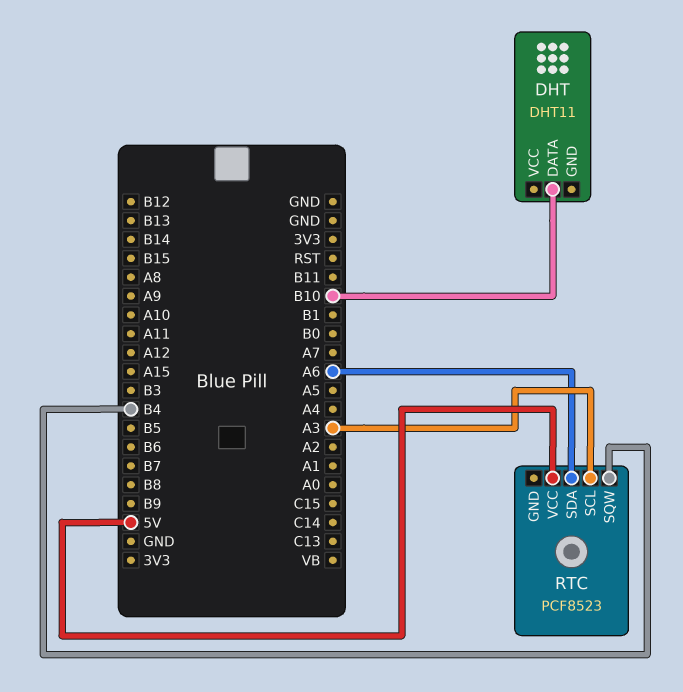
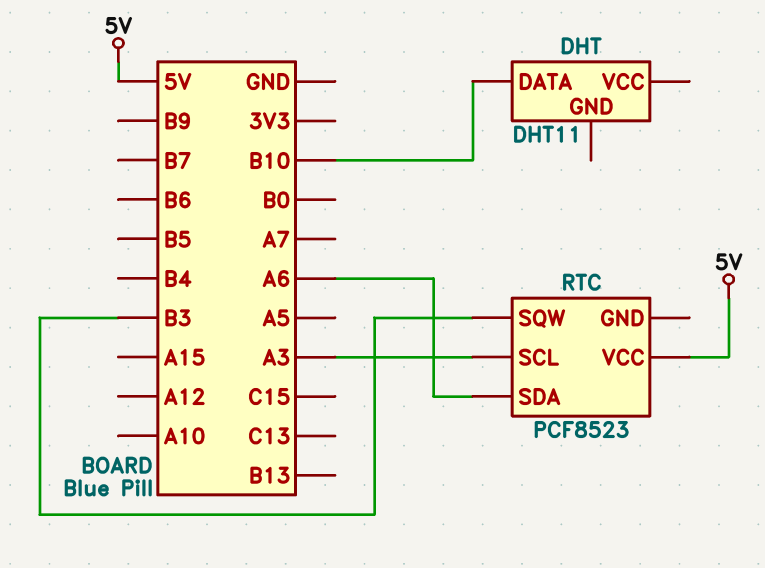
RTC pin SQW: B4 -> B3

